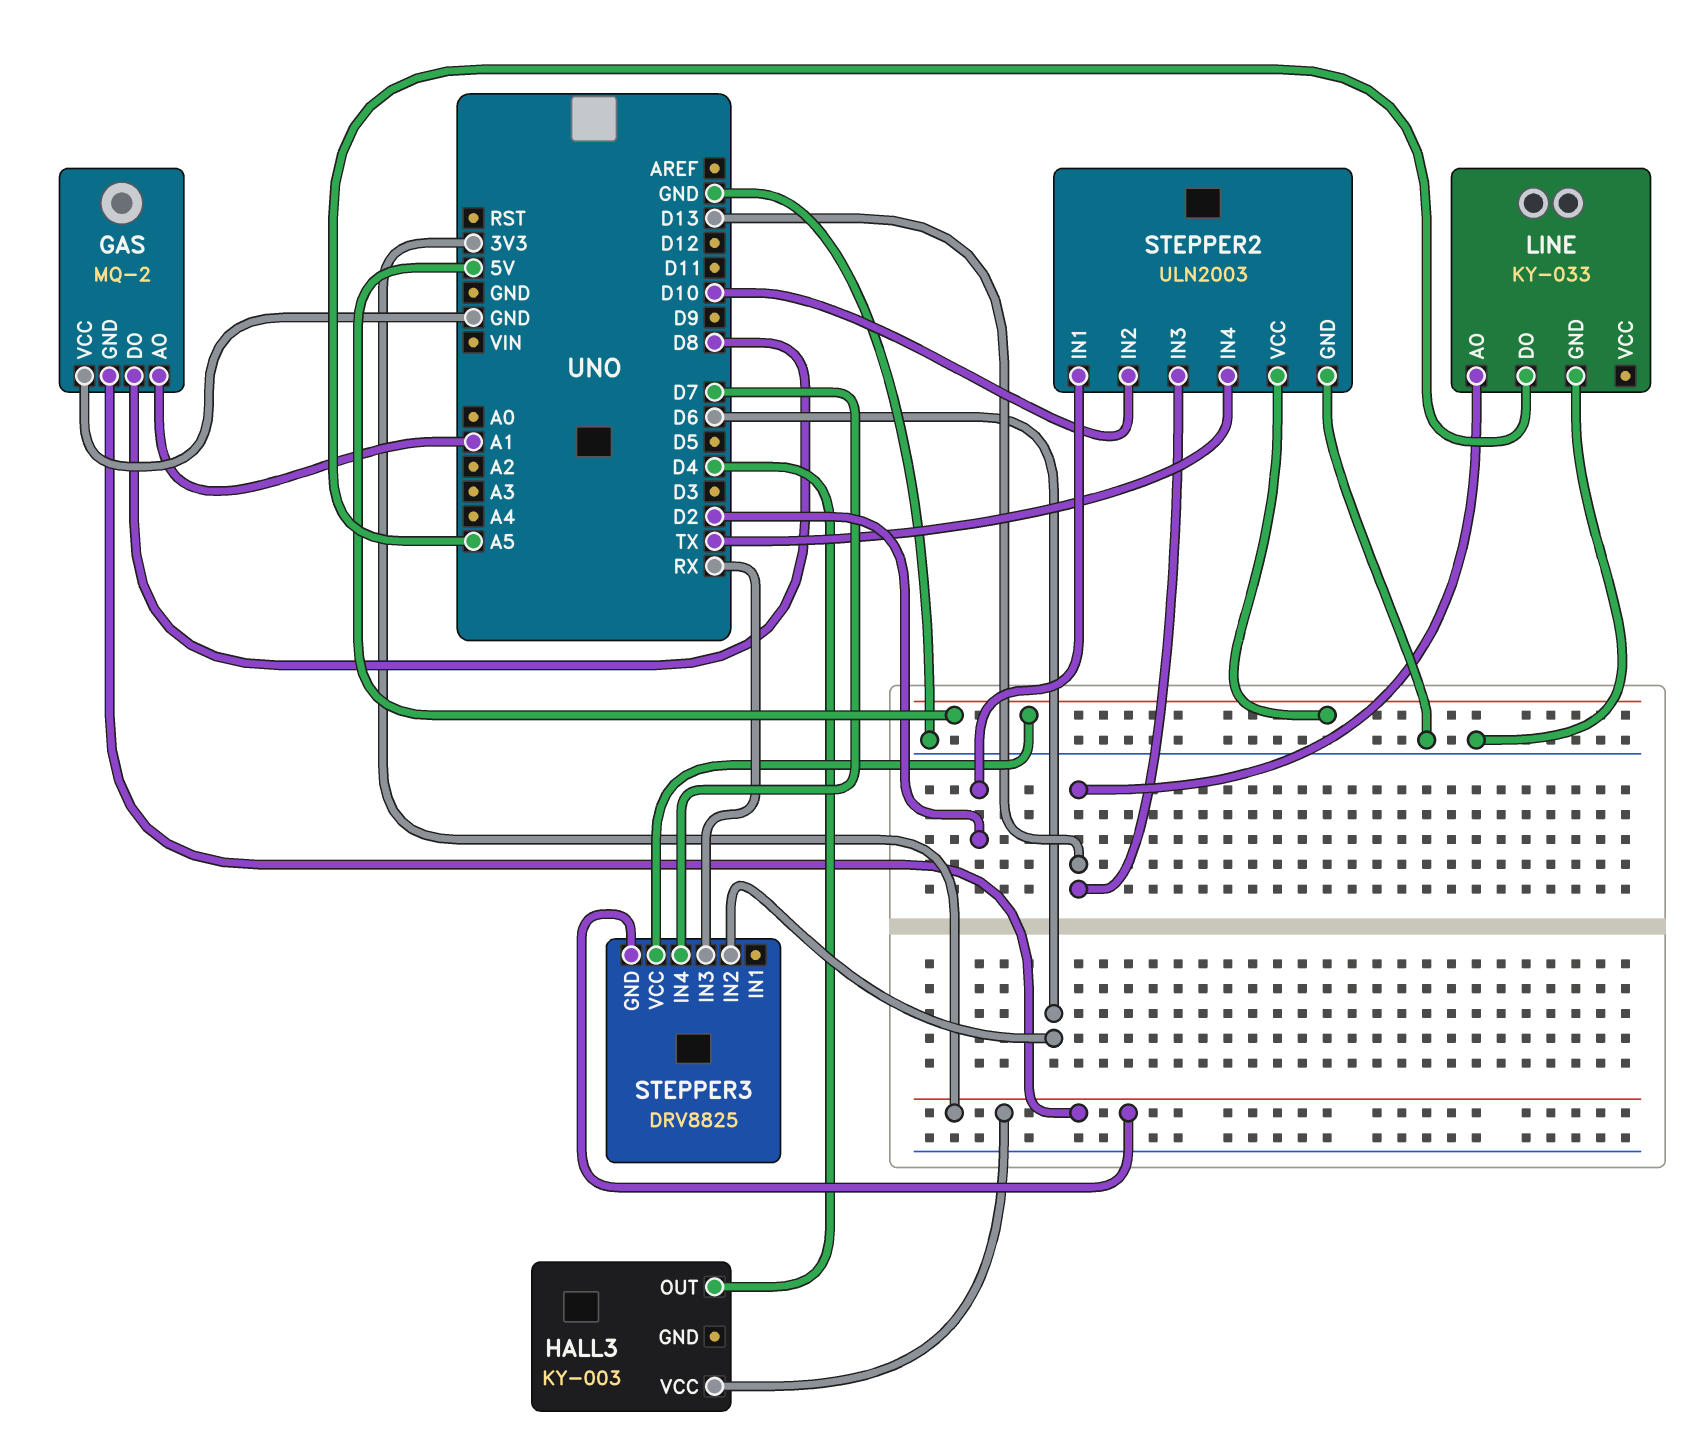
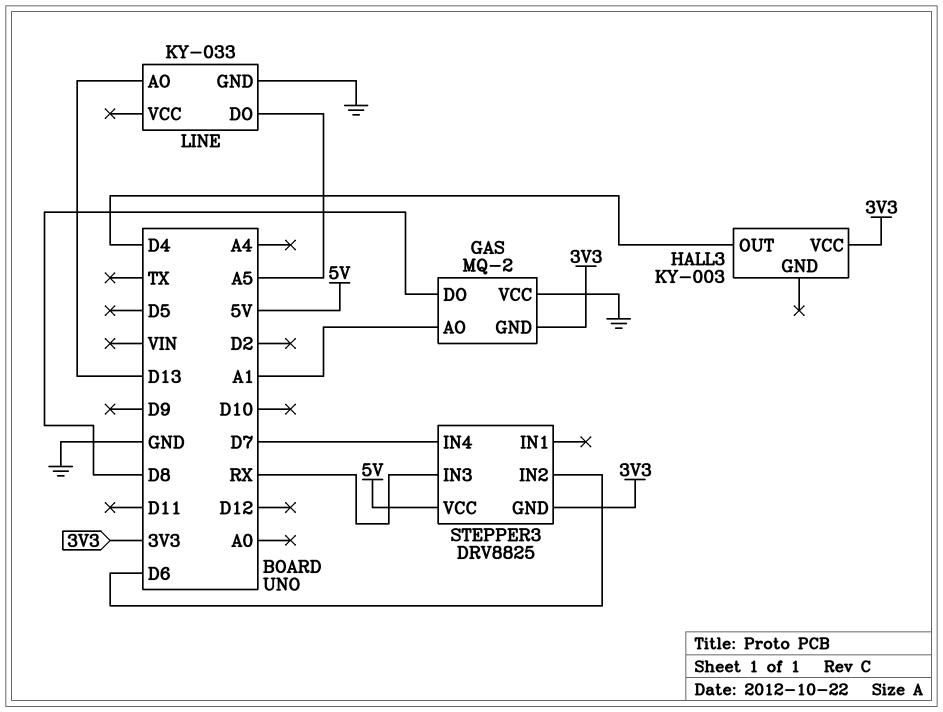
STEPPER2: ULN2003 -> none
STEPPER2 pin GND: GND -> none
STEPPER2 pin IN1: D2 -> none
STEPPER2 pin IN2: D10 -> none
STEPPER2 pin IN3: D13 -> none
STEPPER2 pin IN4: TX -> none
STEPPER2 pin VCC: 5V -> none

